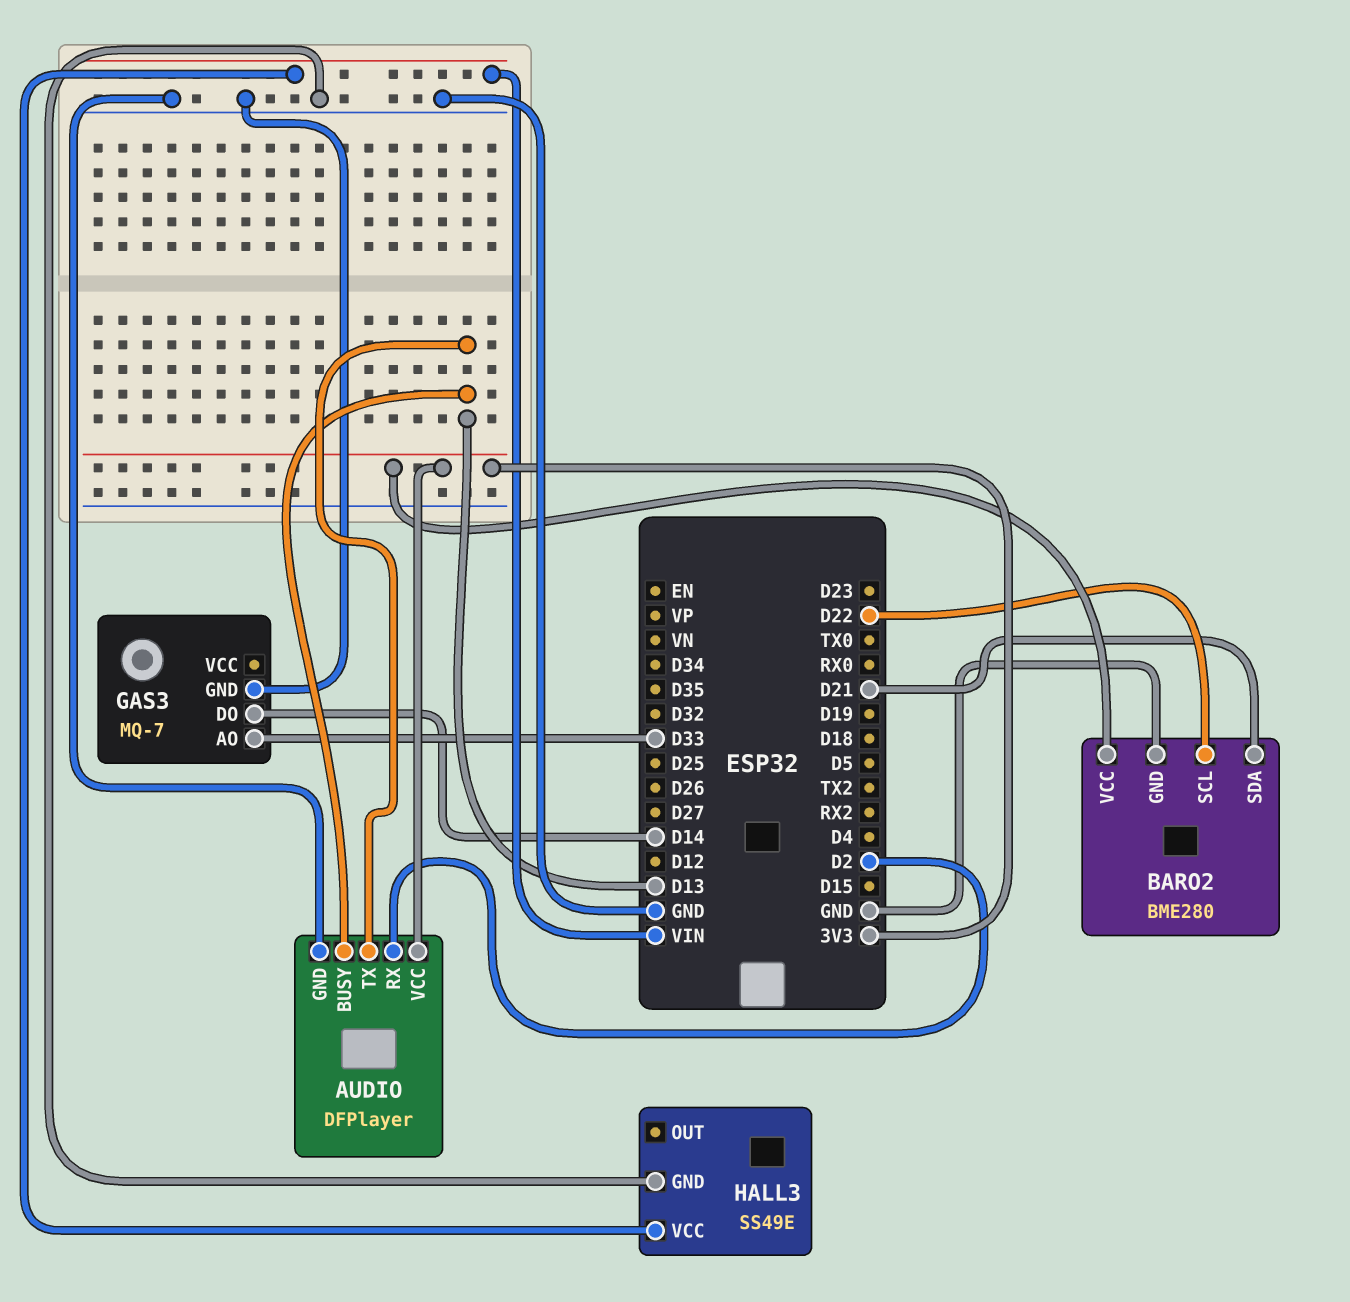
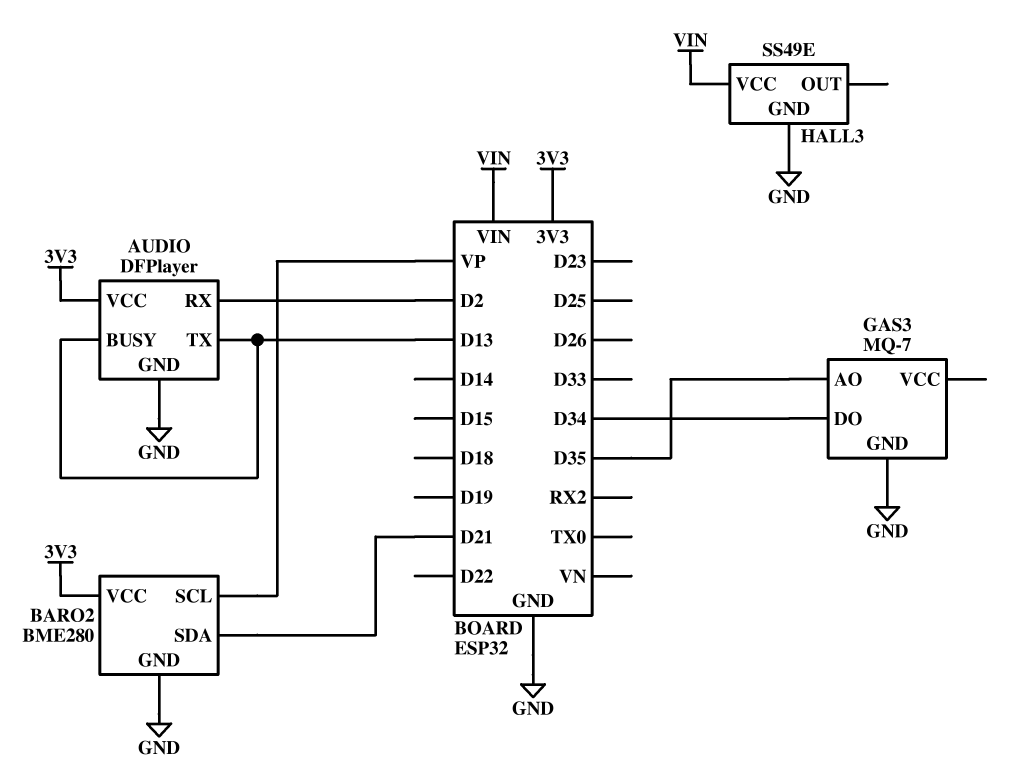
BARO2 pin SCL: D22 -> VP
GAS3 pin AO: D33 -> D35
GAS3 pin DO: D14 -> D34

